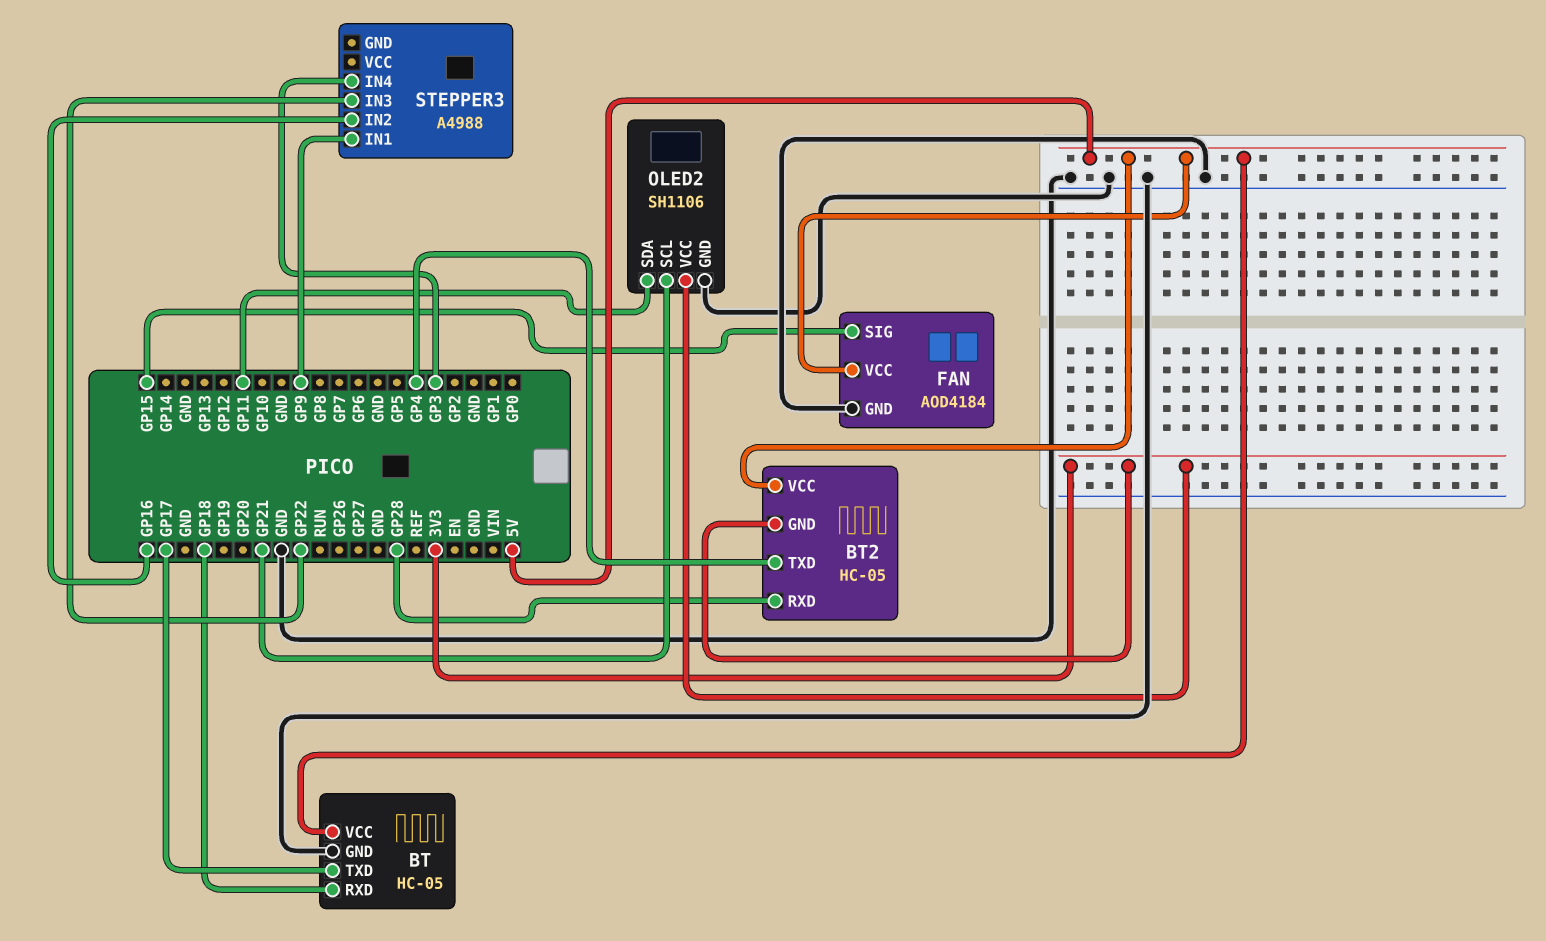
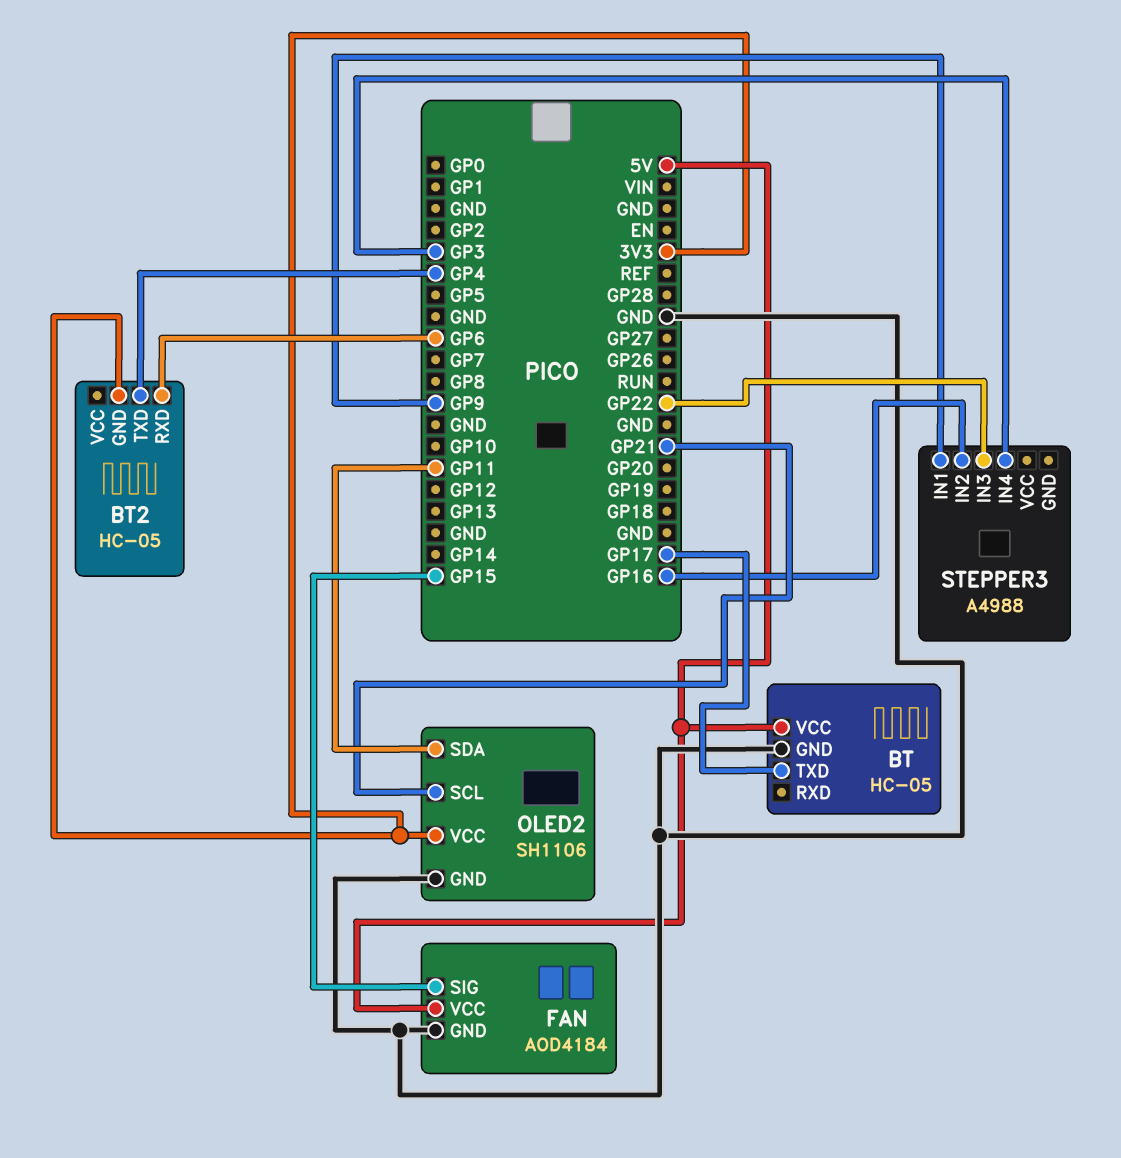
BT pin RXD: GP18 -> none
BT2 pin RXD: GP28 -> GP6
BT2 pin VCC: 5V -> none

